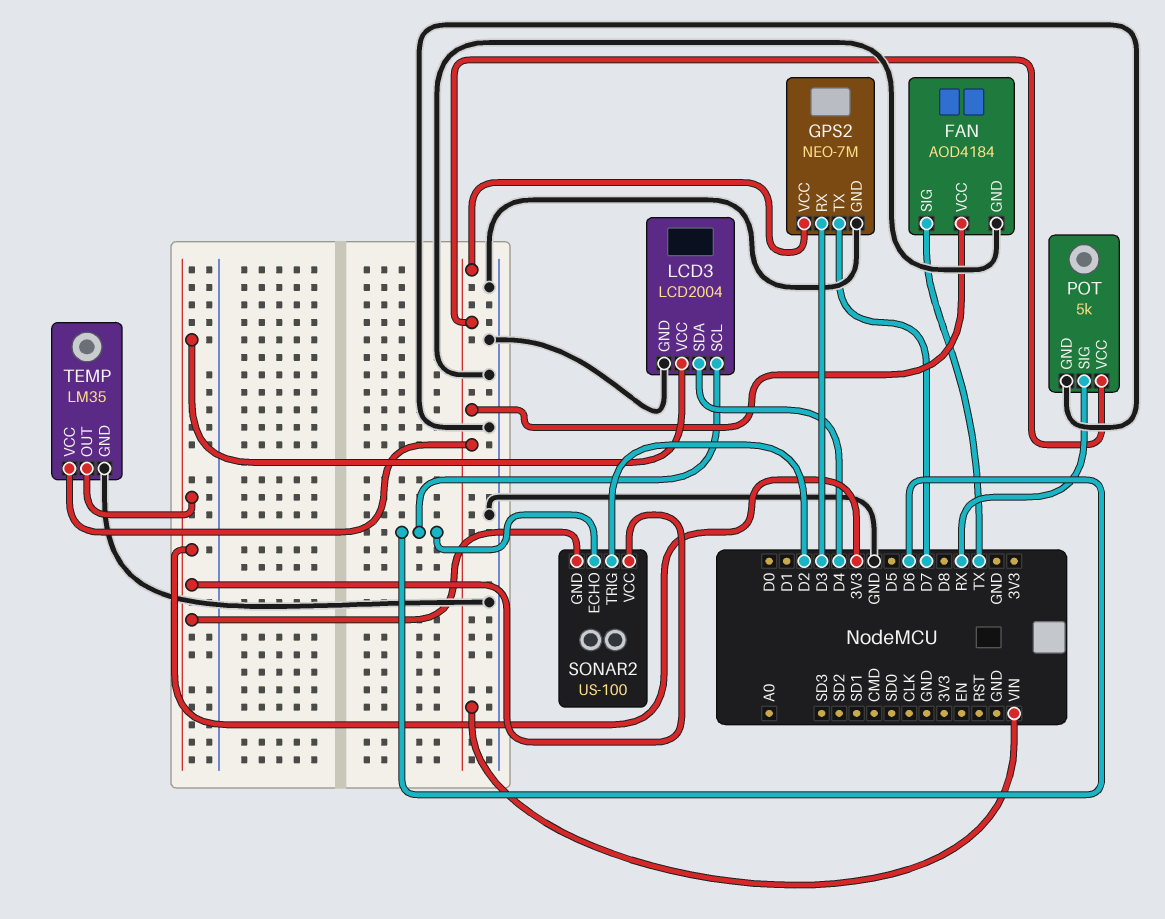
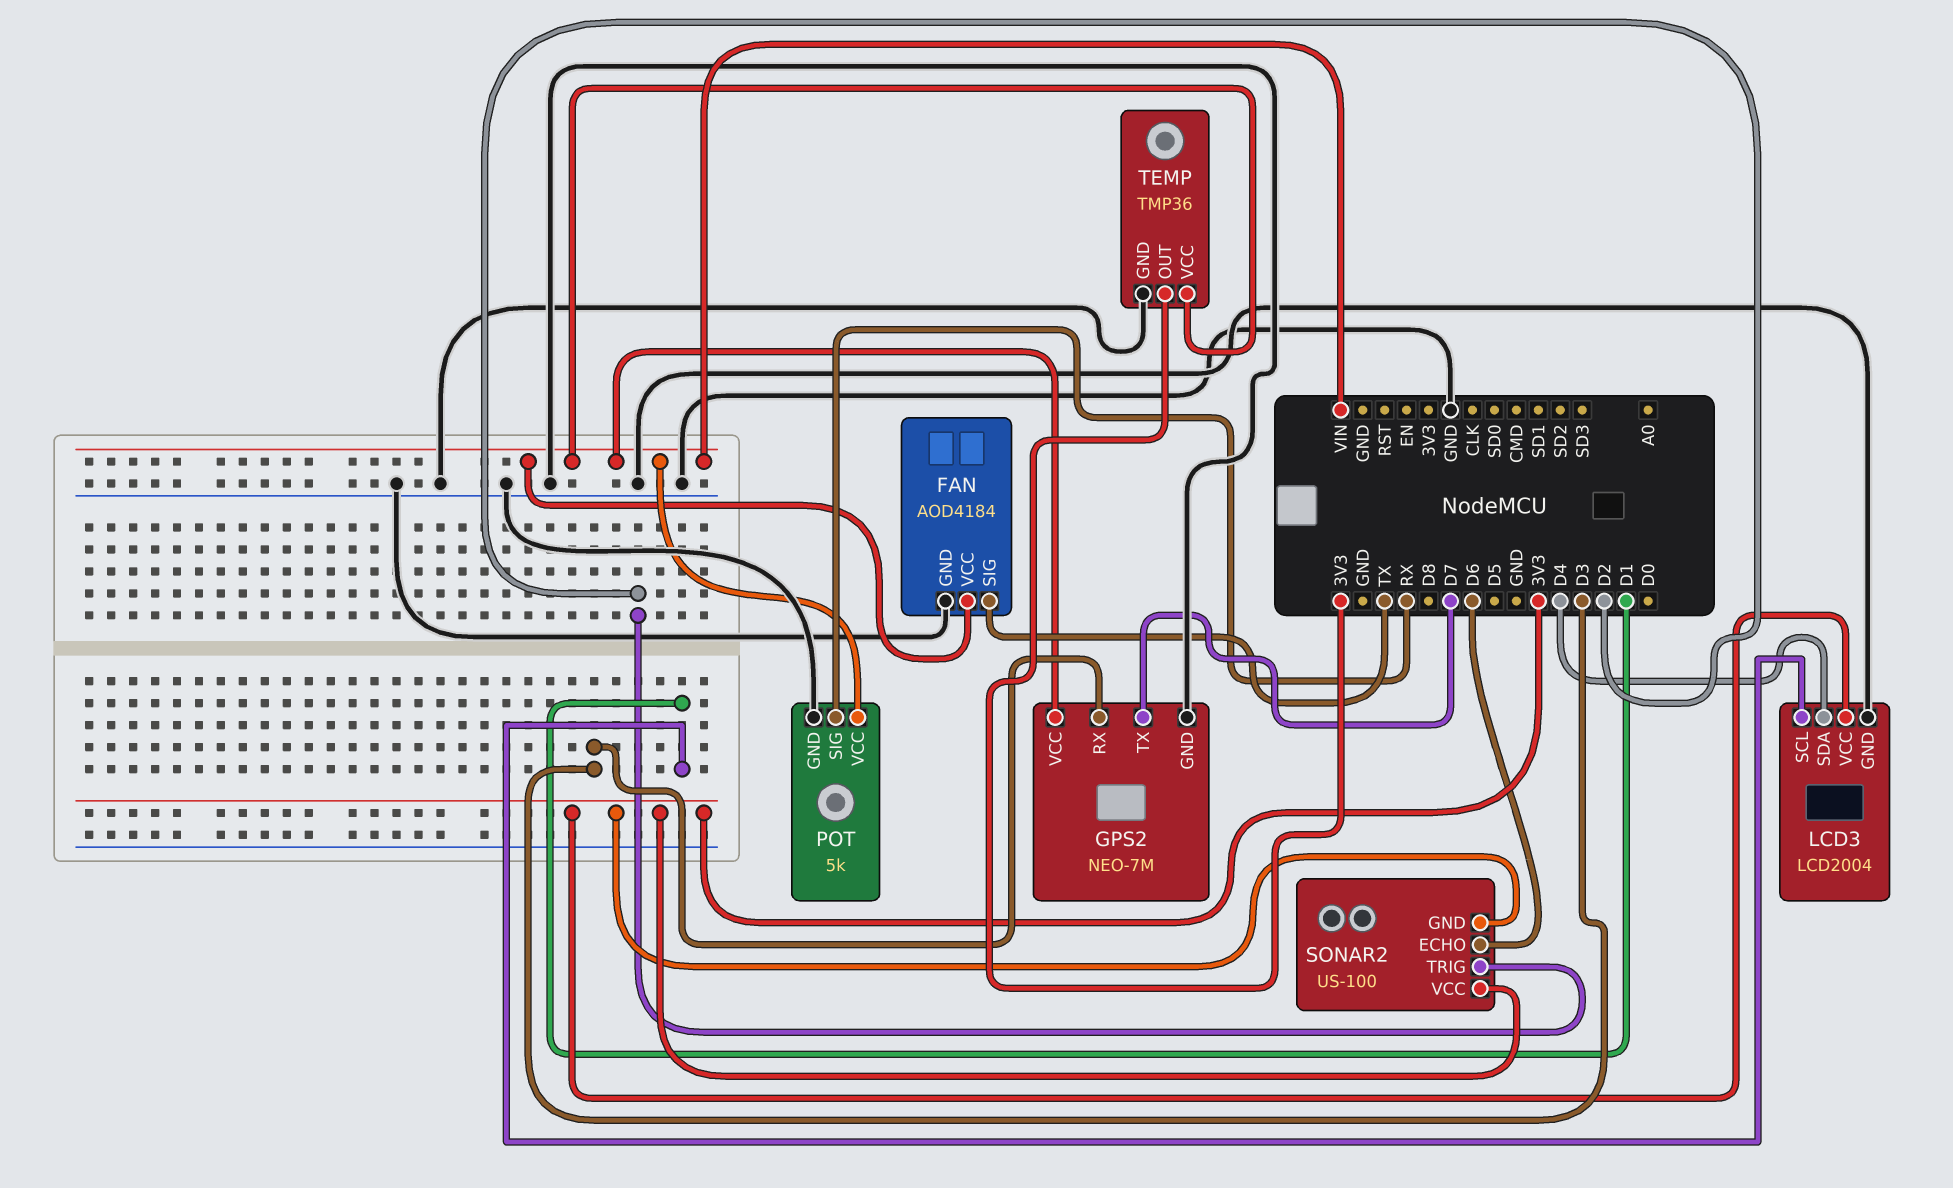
LCD3 pin SCL: D6 -> D1
TEMP: LM35 -> TMP36

